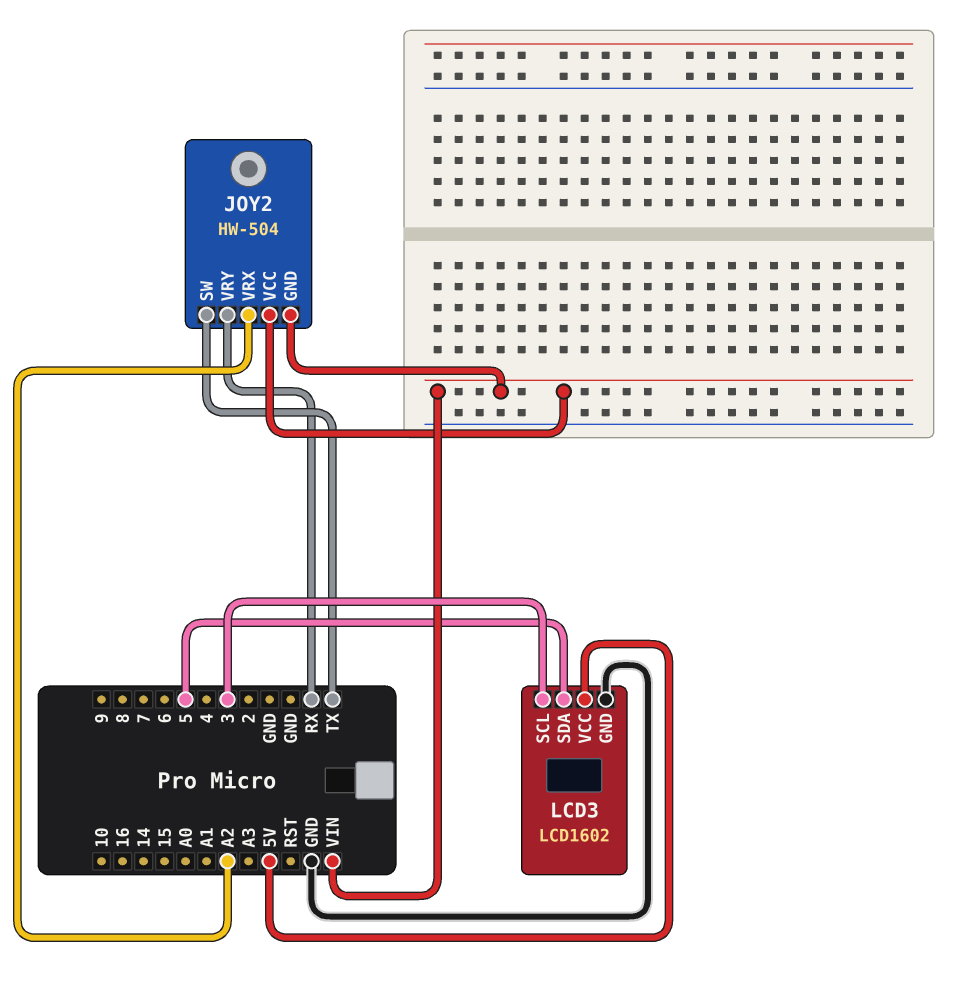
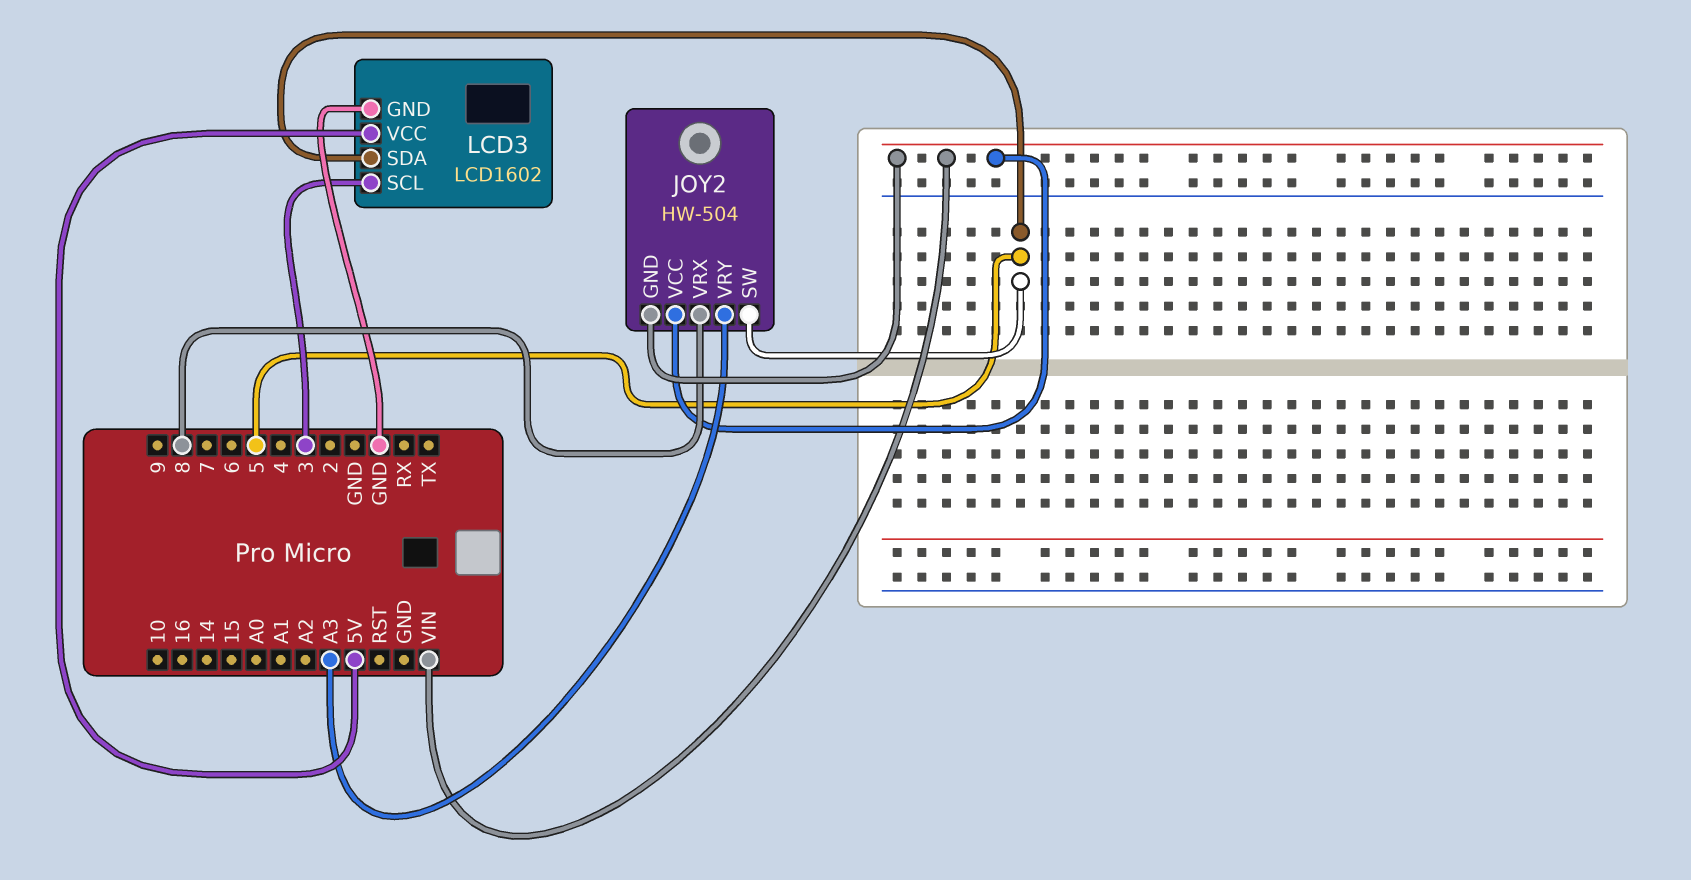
JOY2 pin SW: TX -> 5
JOY2 pin VRX: A2 -> 8
JOY2 pin VRY: RX -> A3

